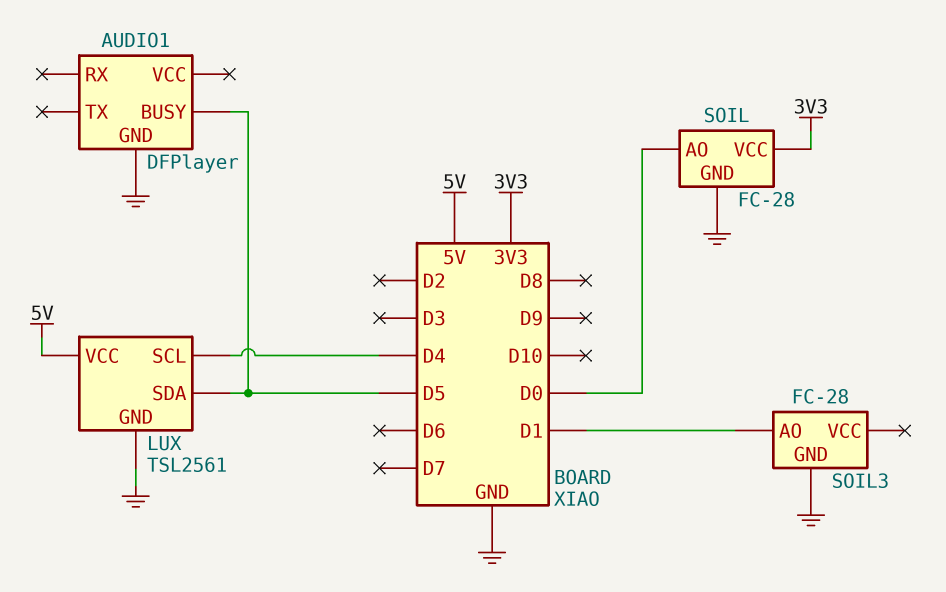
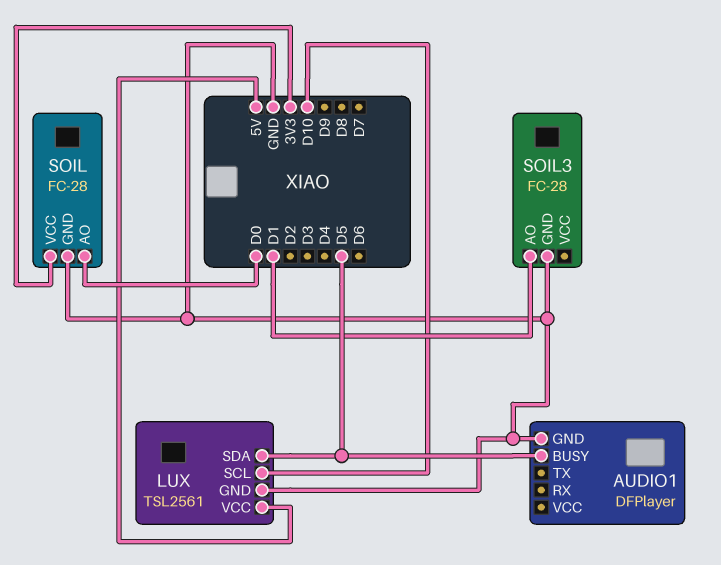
LUX pin SCL: D4 -> D10

